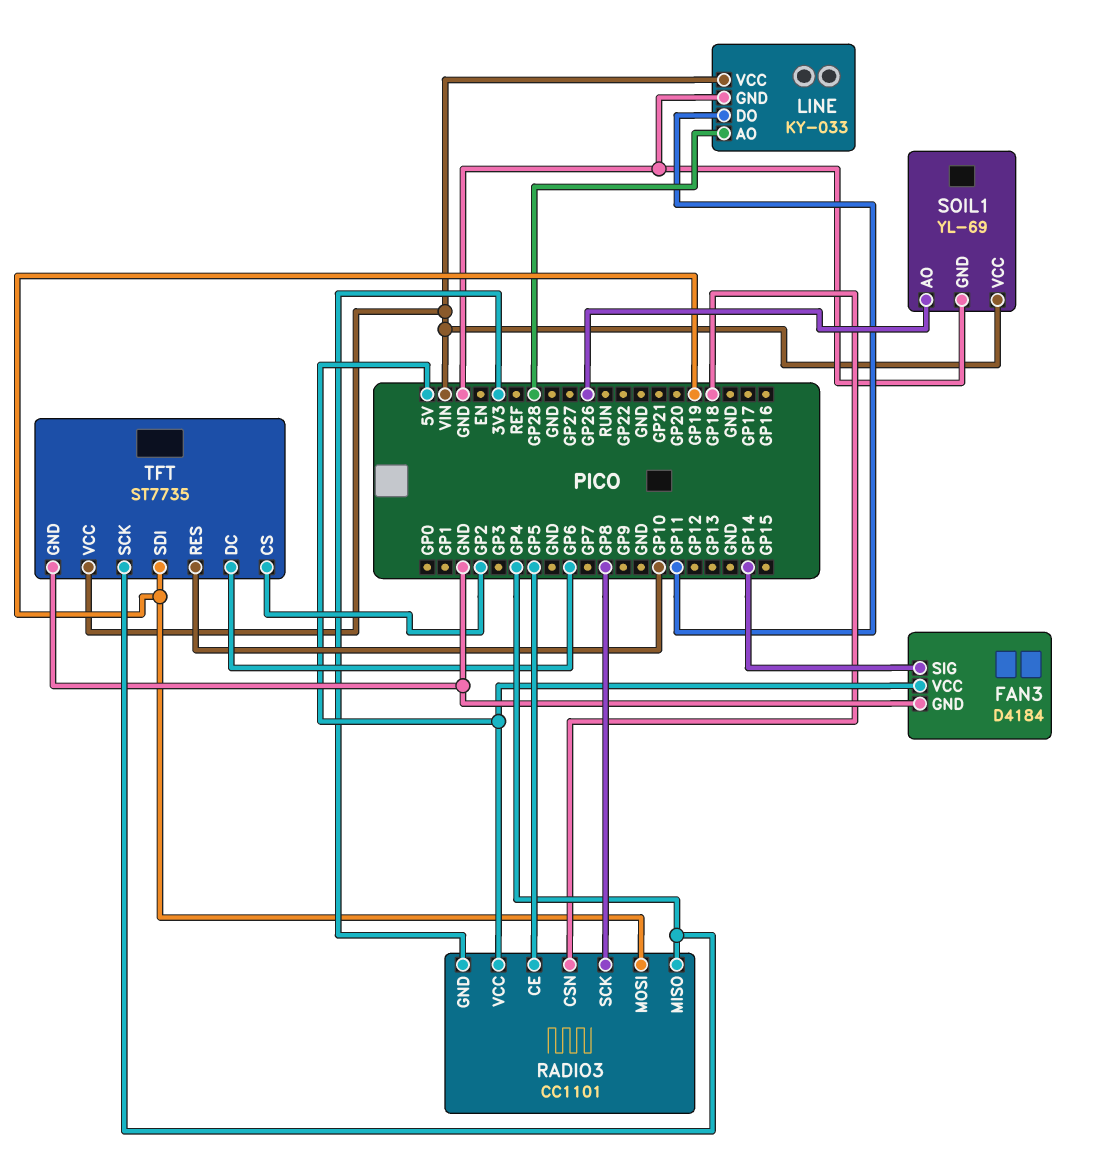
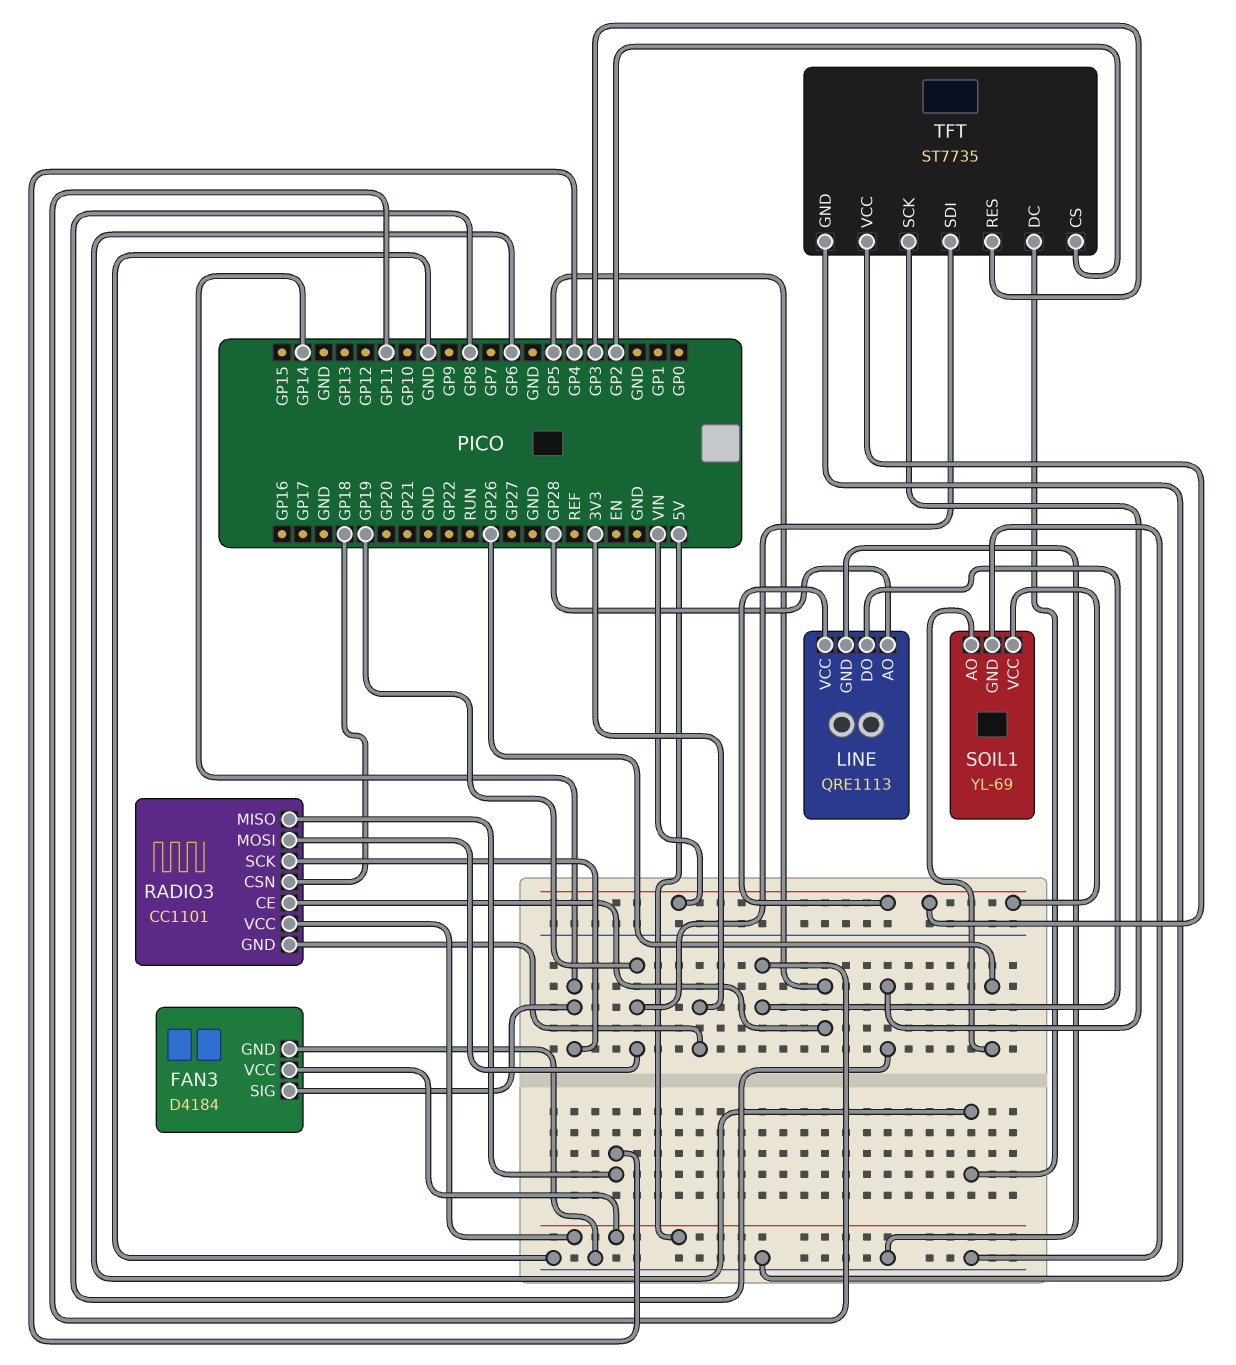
LINE: KY-033 -> QRE1113
RADIO3 pin SCK: GP8 -> GP14
TFT pin RES: GP10 -> GP3
TFT pin SCK: GP4 -> GP8

